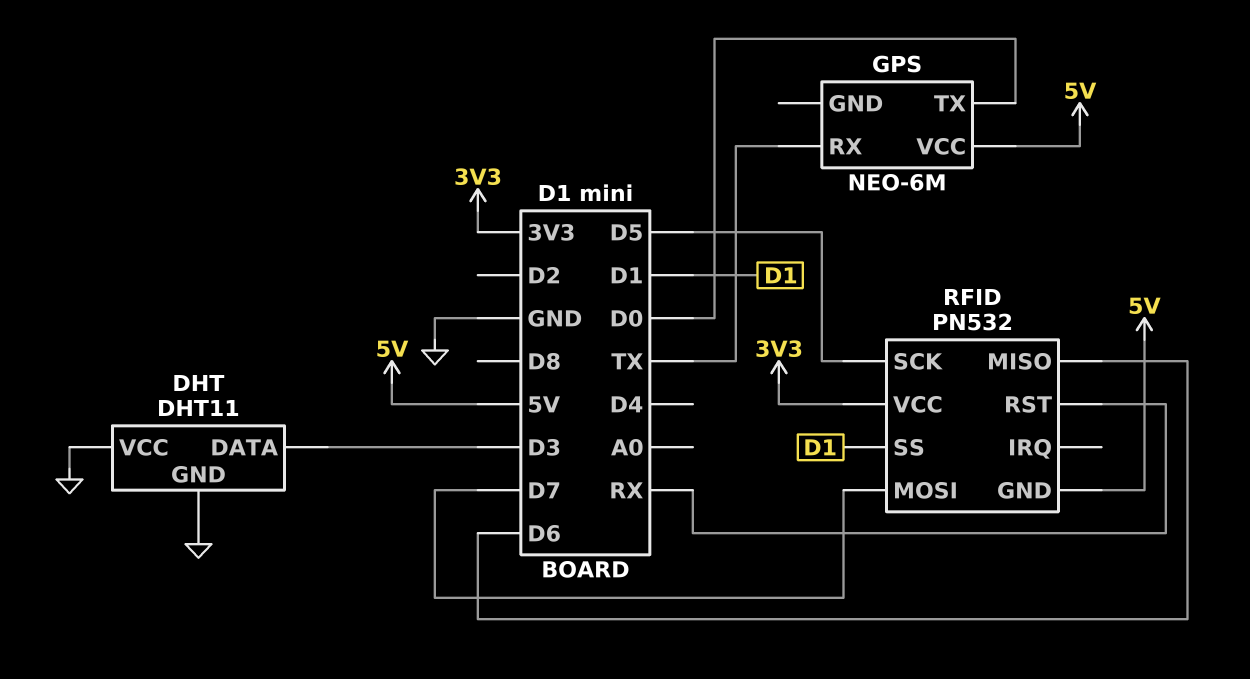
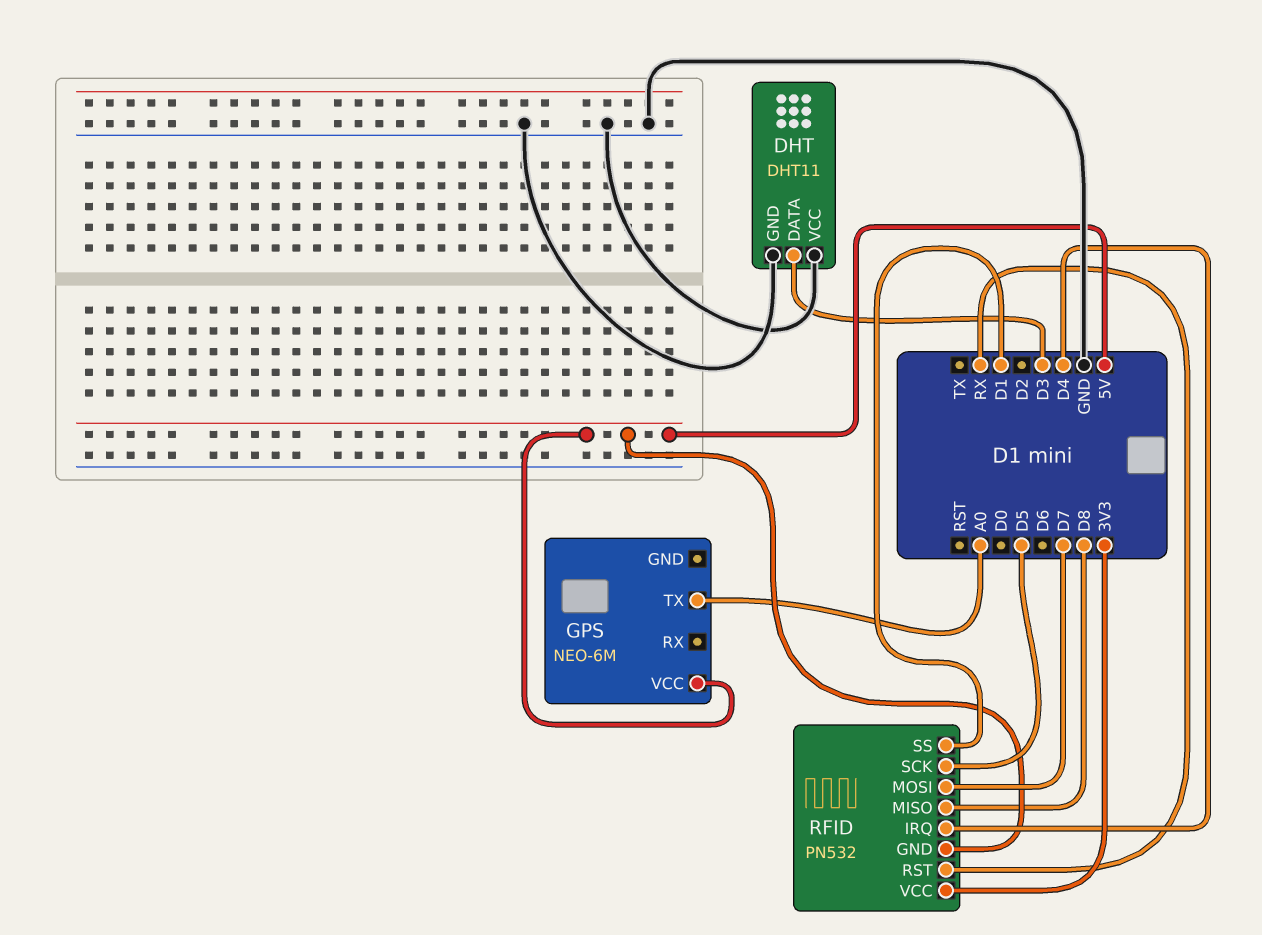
GPS pin RX: TX -> none
GPS pin TX: D0 -> A0
RFID pin IRQ: none -> D4
RFID pin MISO: D6 -> D8

